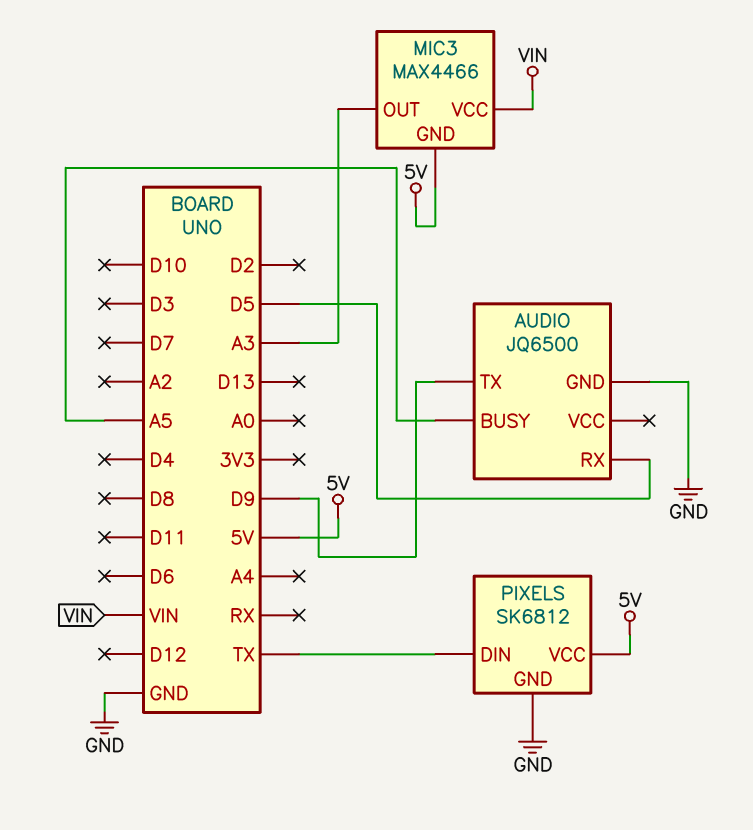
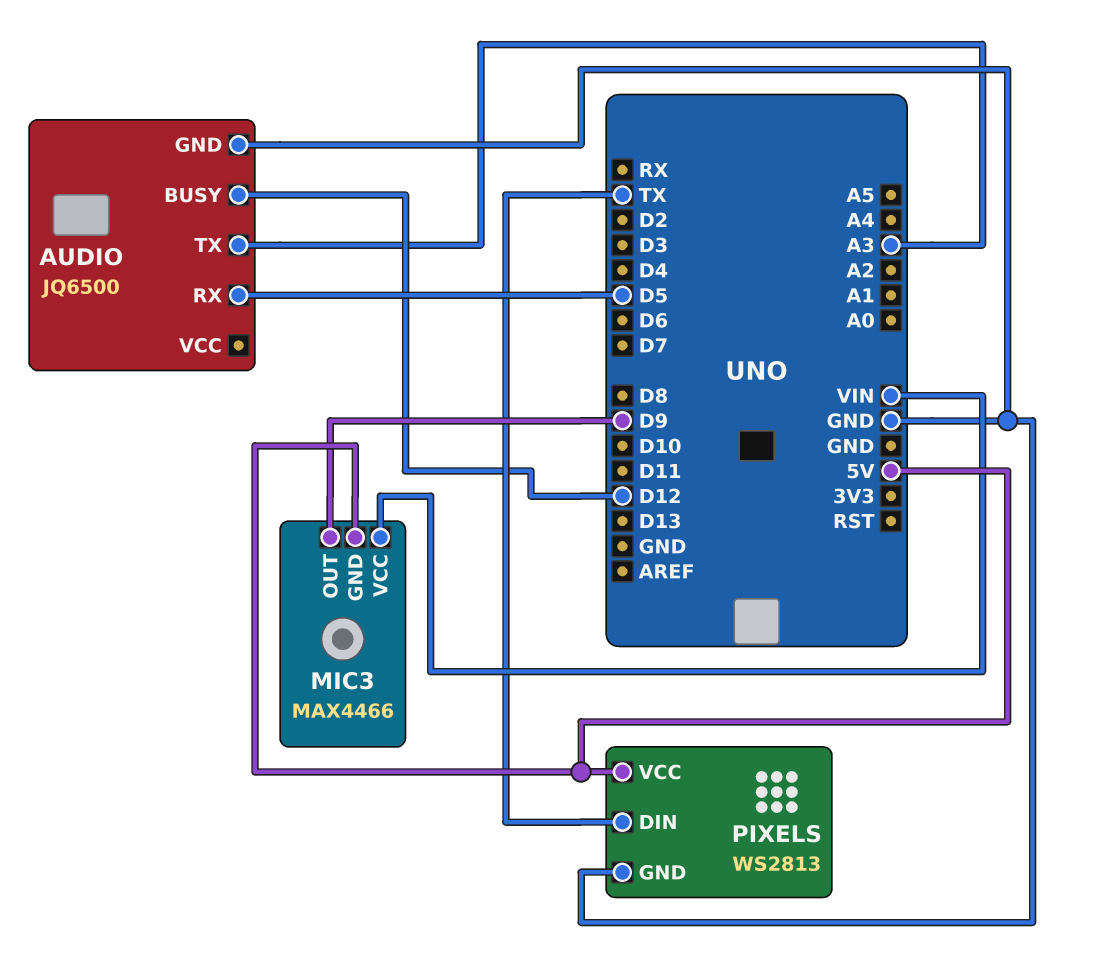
AUDIO pin BUSY: A5 -> D12
AUDIO pin TX: D9 -> A3
MIC3 pin OUT: A3 -> D9
PIXELS: SK6812 -> WS2813

